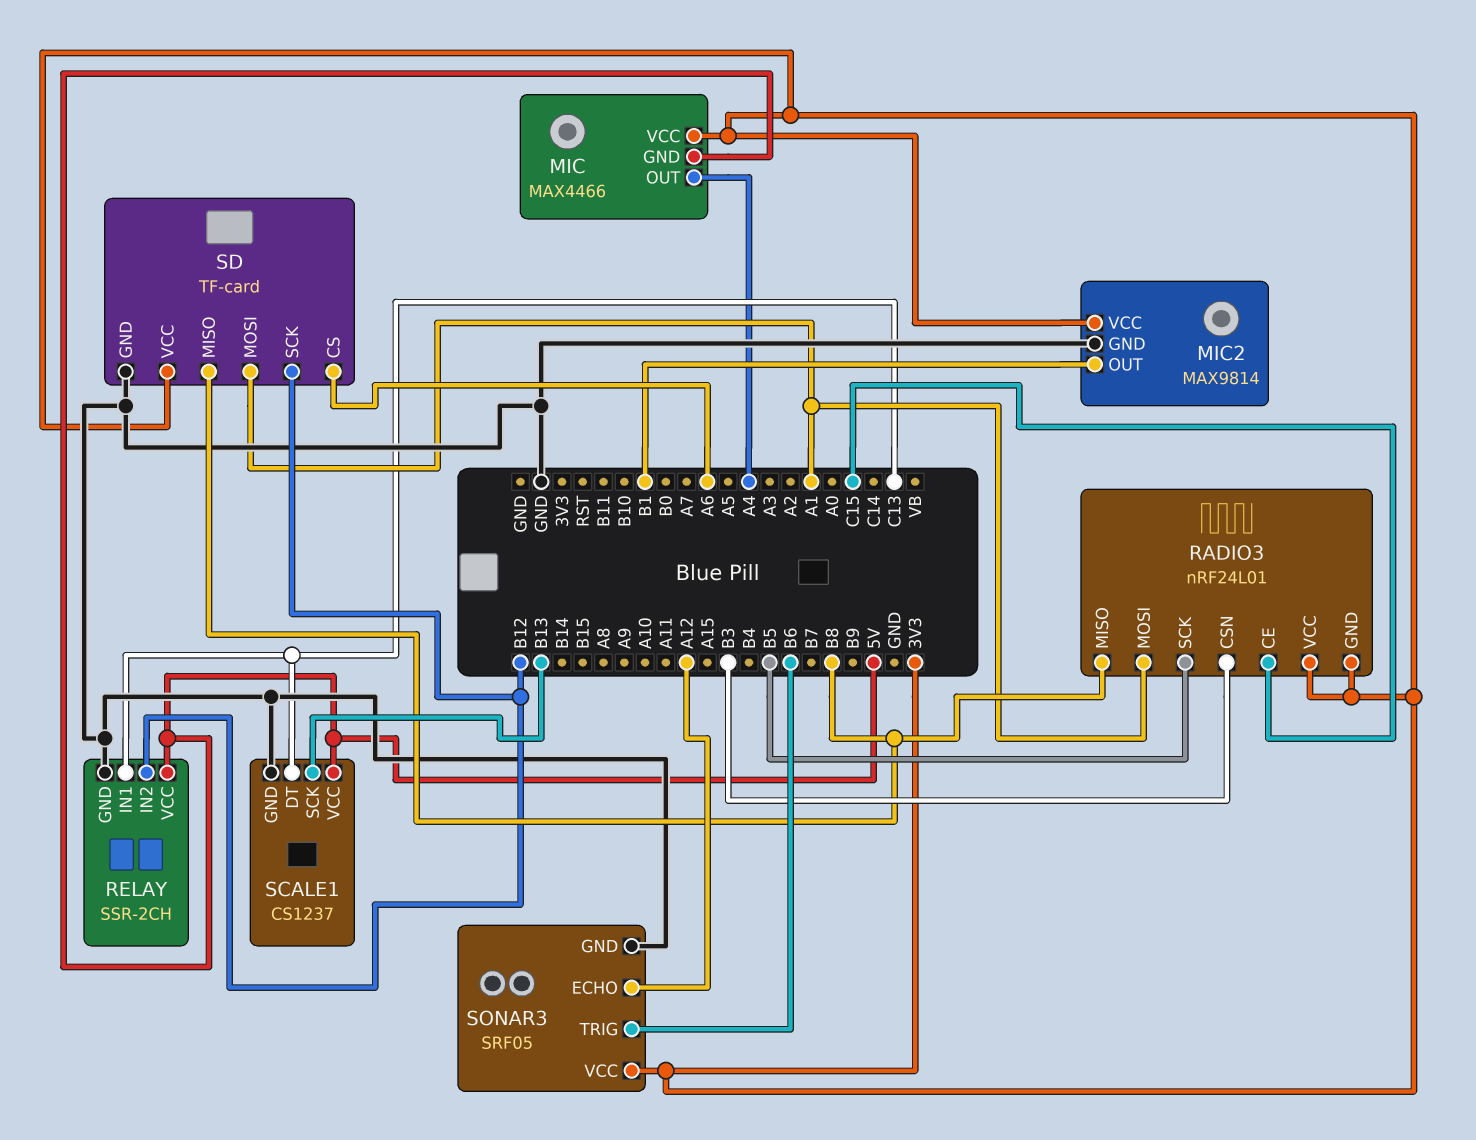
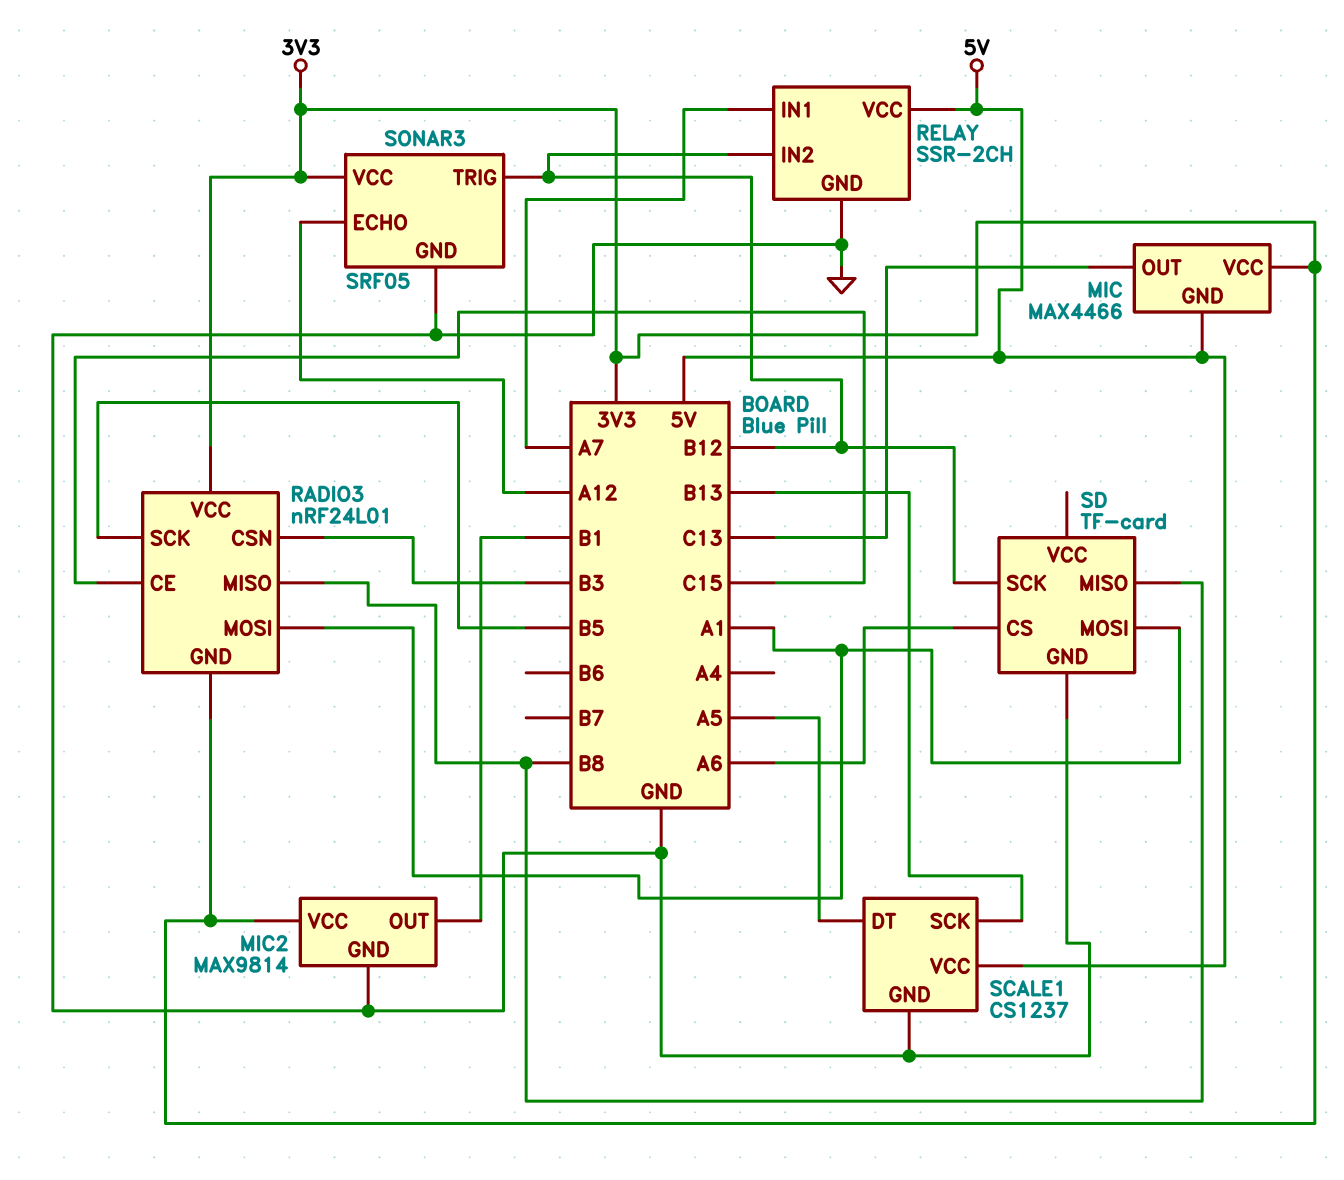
MIC pin OUT: A4 -> C13
RELAY pin IN1: C13 -> A7
SCALE1 pin DT: C13 -> A5
SD pin VCC: 3V3 -> none
SONAR3 pin TRIG: B6 -> B12

